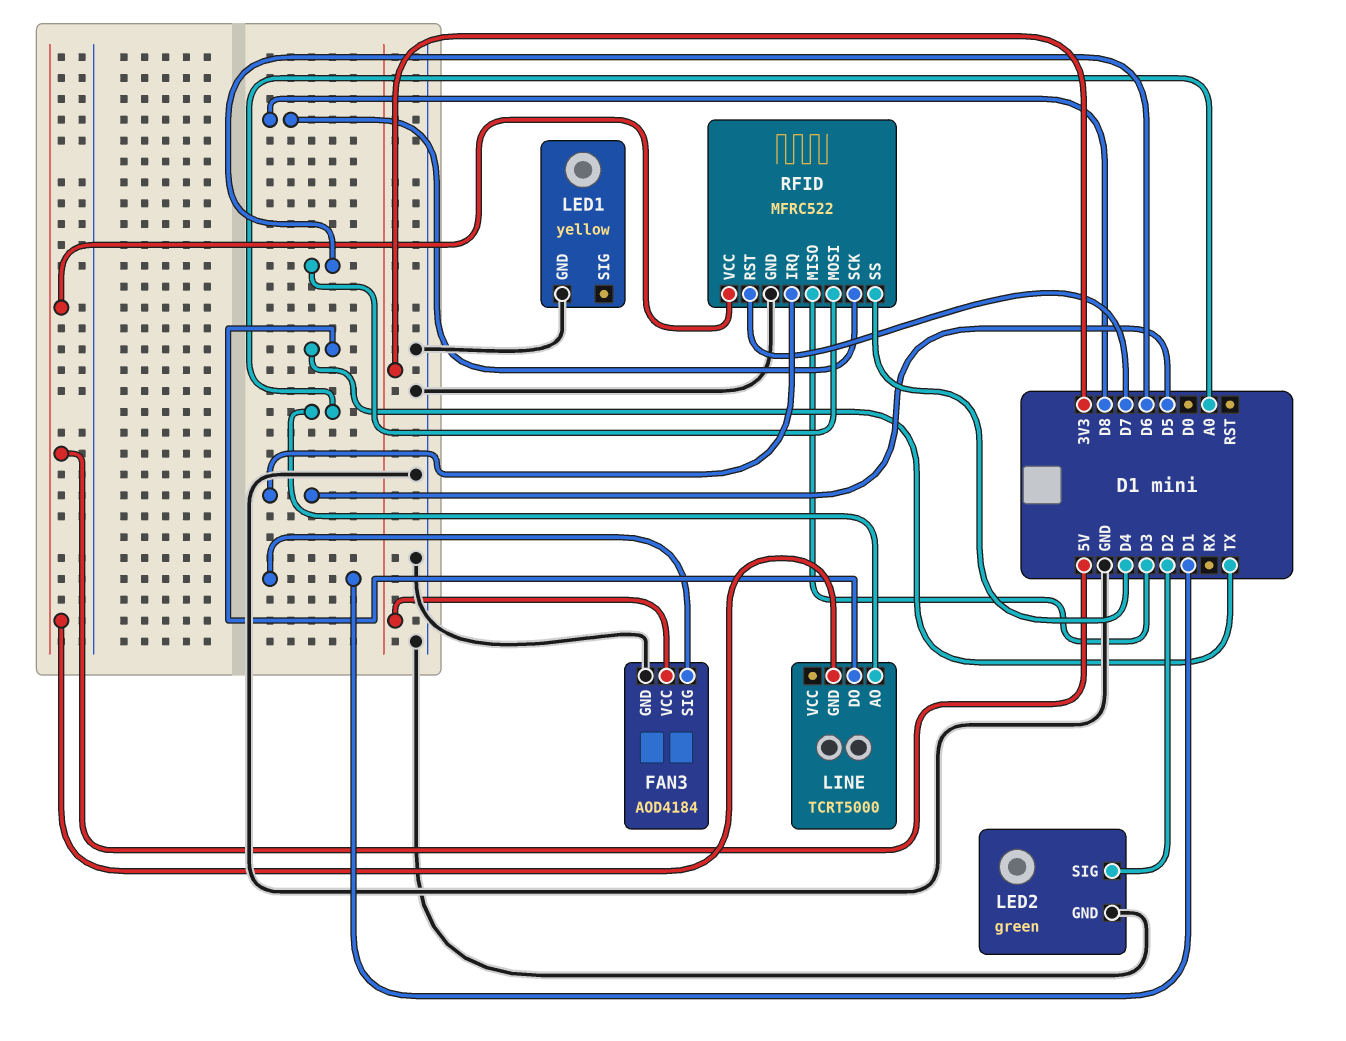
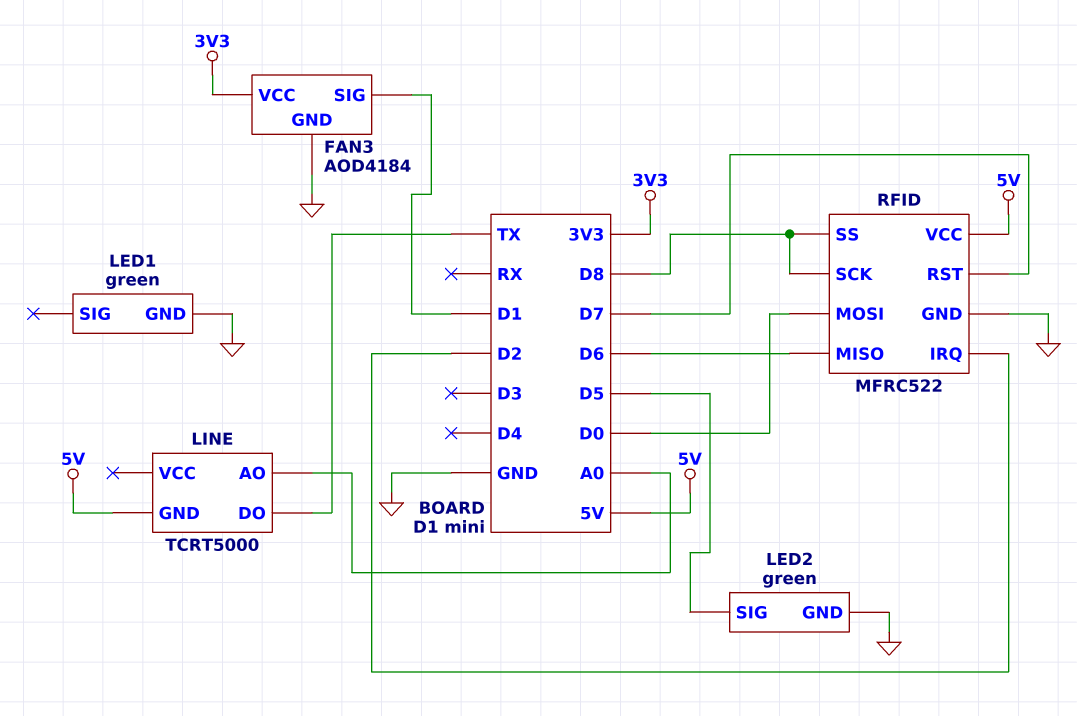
LED1: yellow -> green
LED2 pin SIG: D2 -> D5
RFID pin IRQ: D5 -> D2
RFID pin MISO: D3 -> D6
RFID pin MOSI: D6 -> D0
RFID pin SS: D4 -> D8

